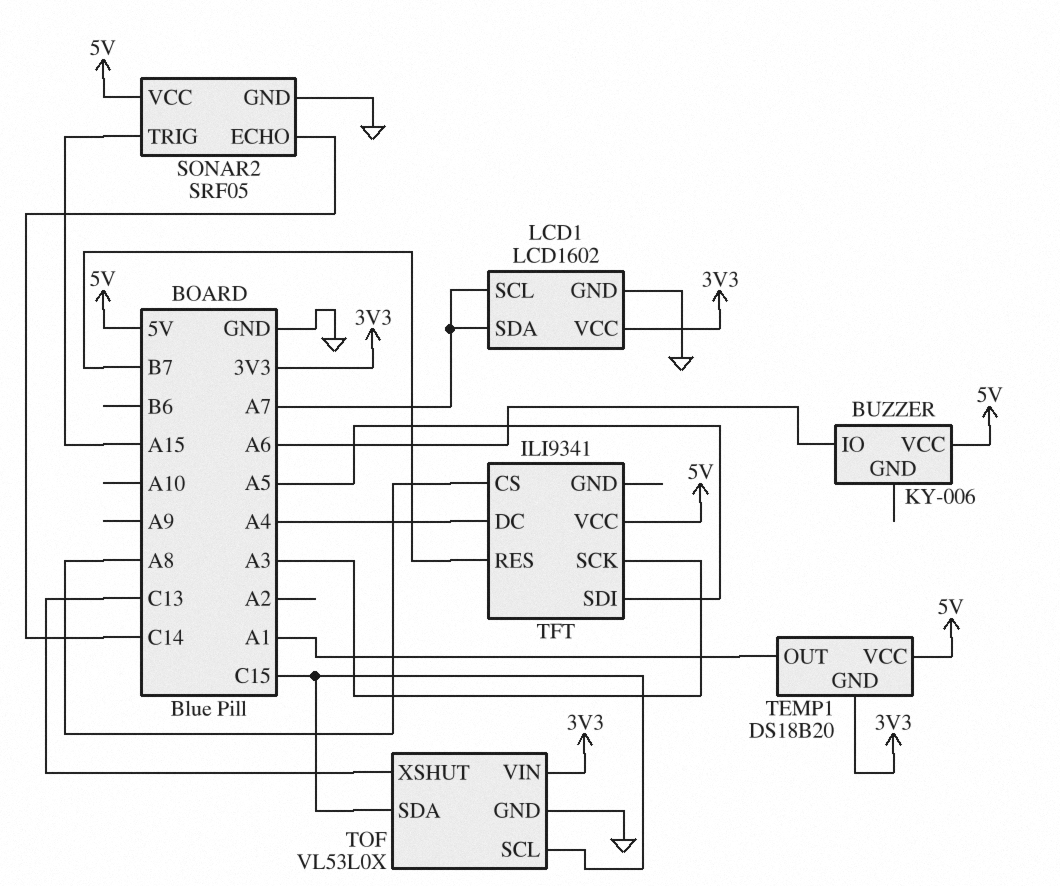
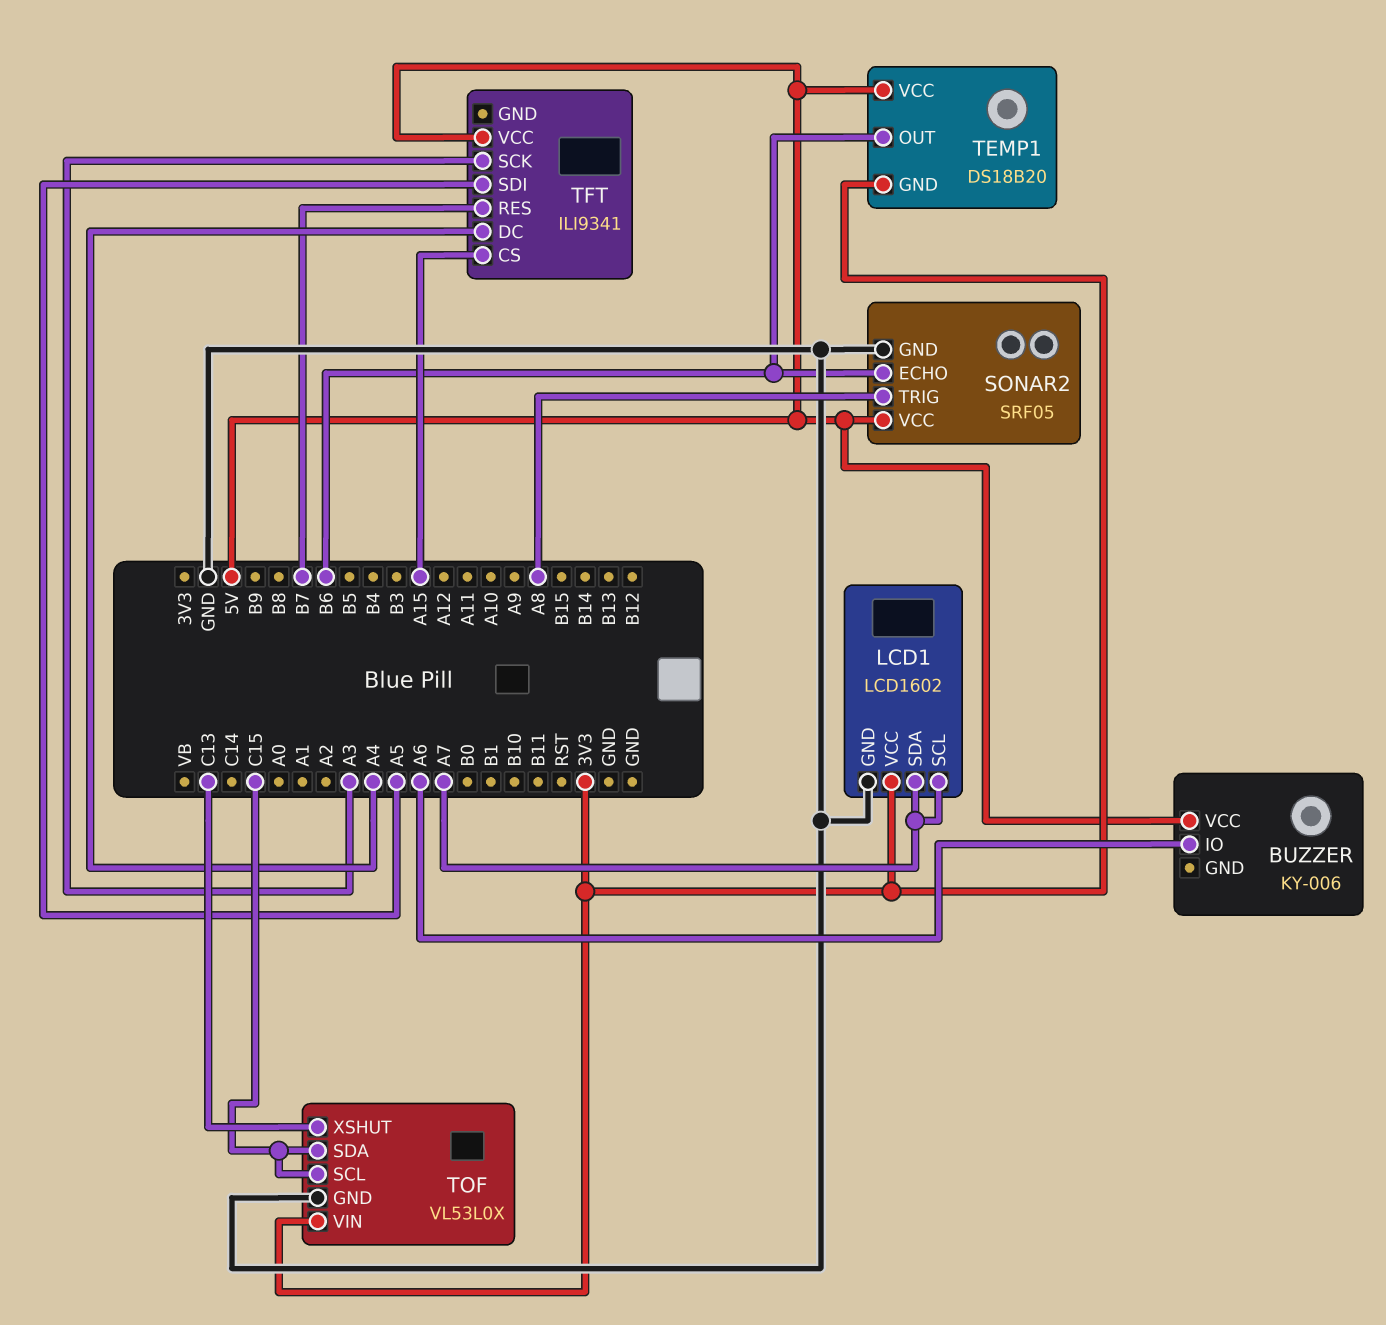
SONAR2 pin ECHO: C14 -> B6
SONAR2 pin TRIG: A15 -> A8
TEMP1 pin OUT: A1 -> B6
TFT pin CS: A8 -> A15

